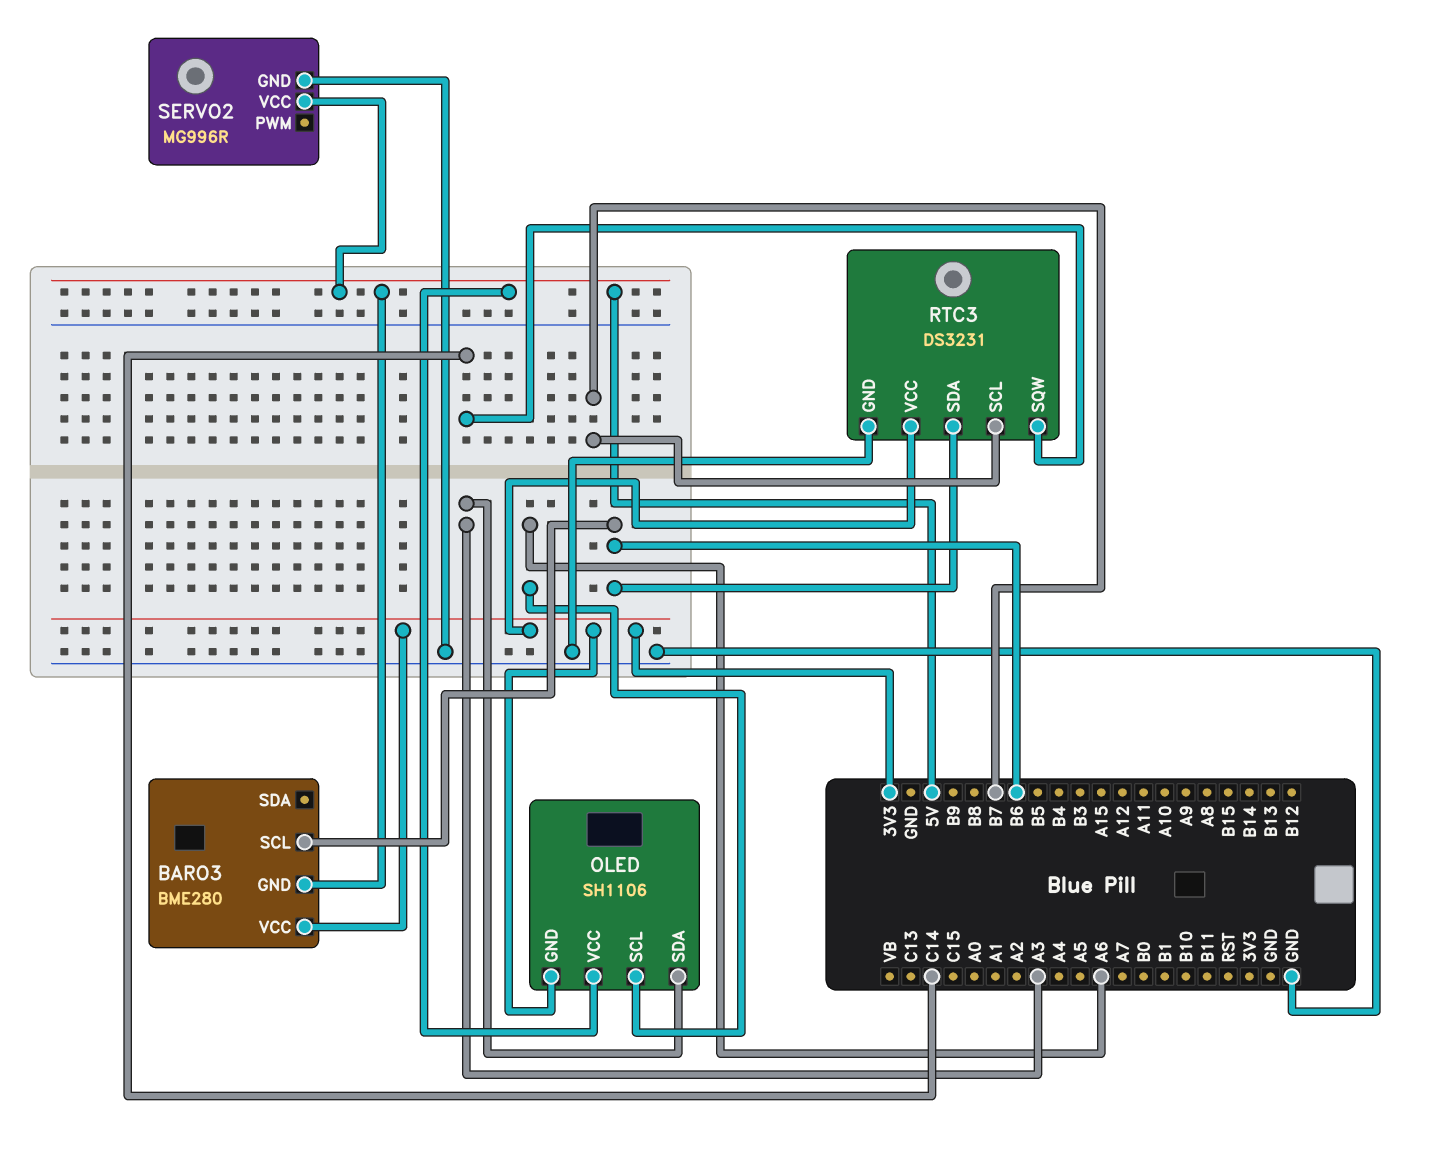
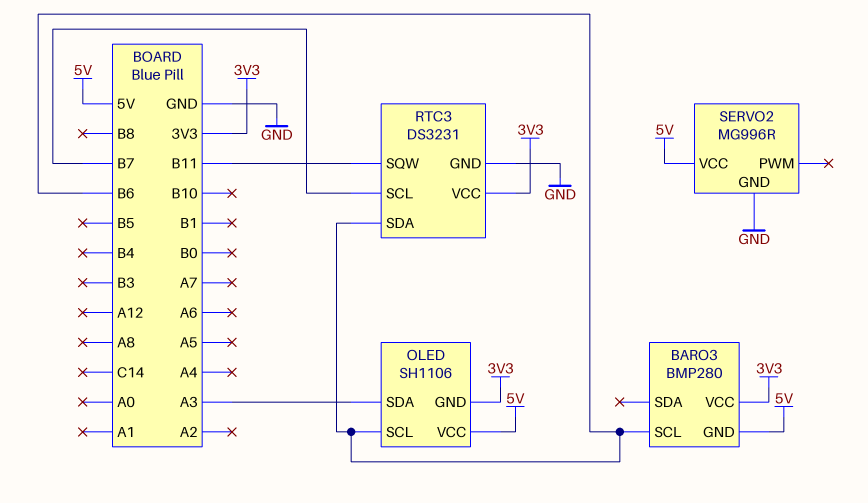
BARO3: BME280 -> BMP280
OLED pin SCL: A6 -> B6
RTC3 pin SQW: C14 -> B11

